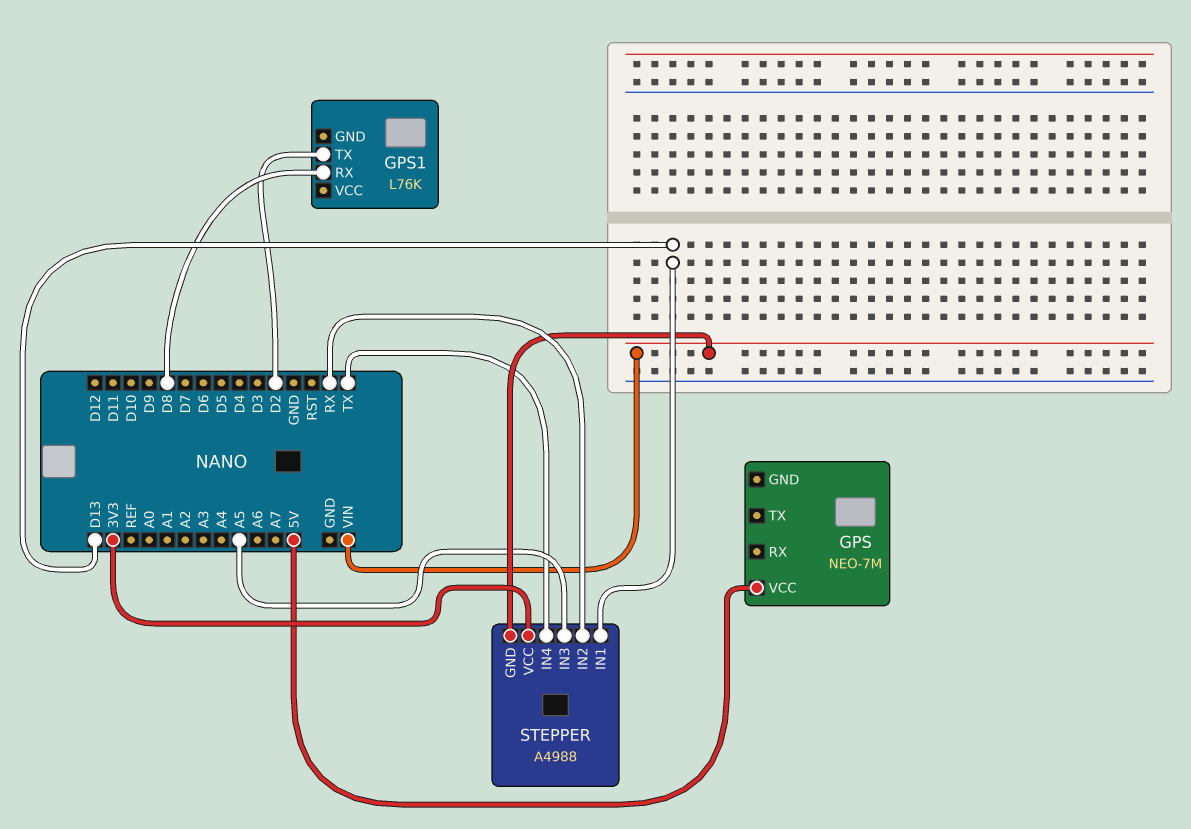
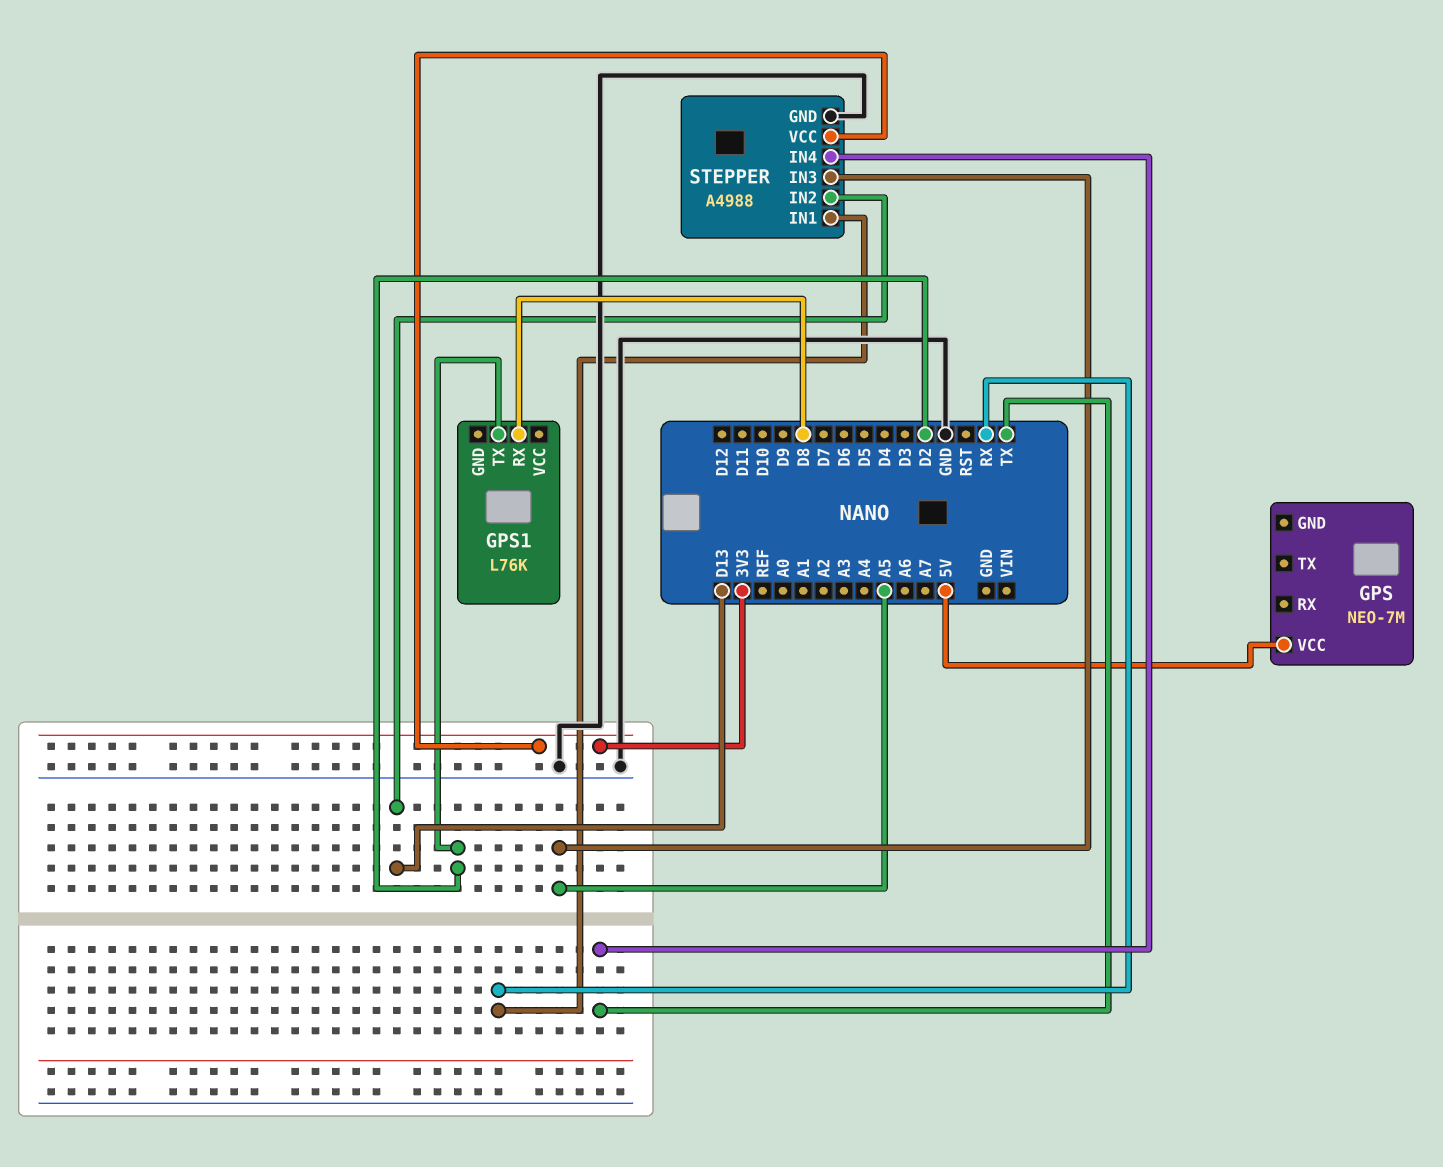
STEPPER pin GND: VIN -> GND
STEPPER pin IN1: D13 -> RX
STEPPER pin IN2: RX -> D13

